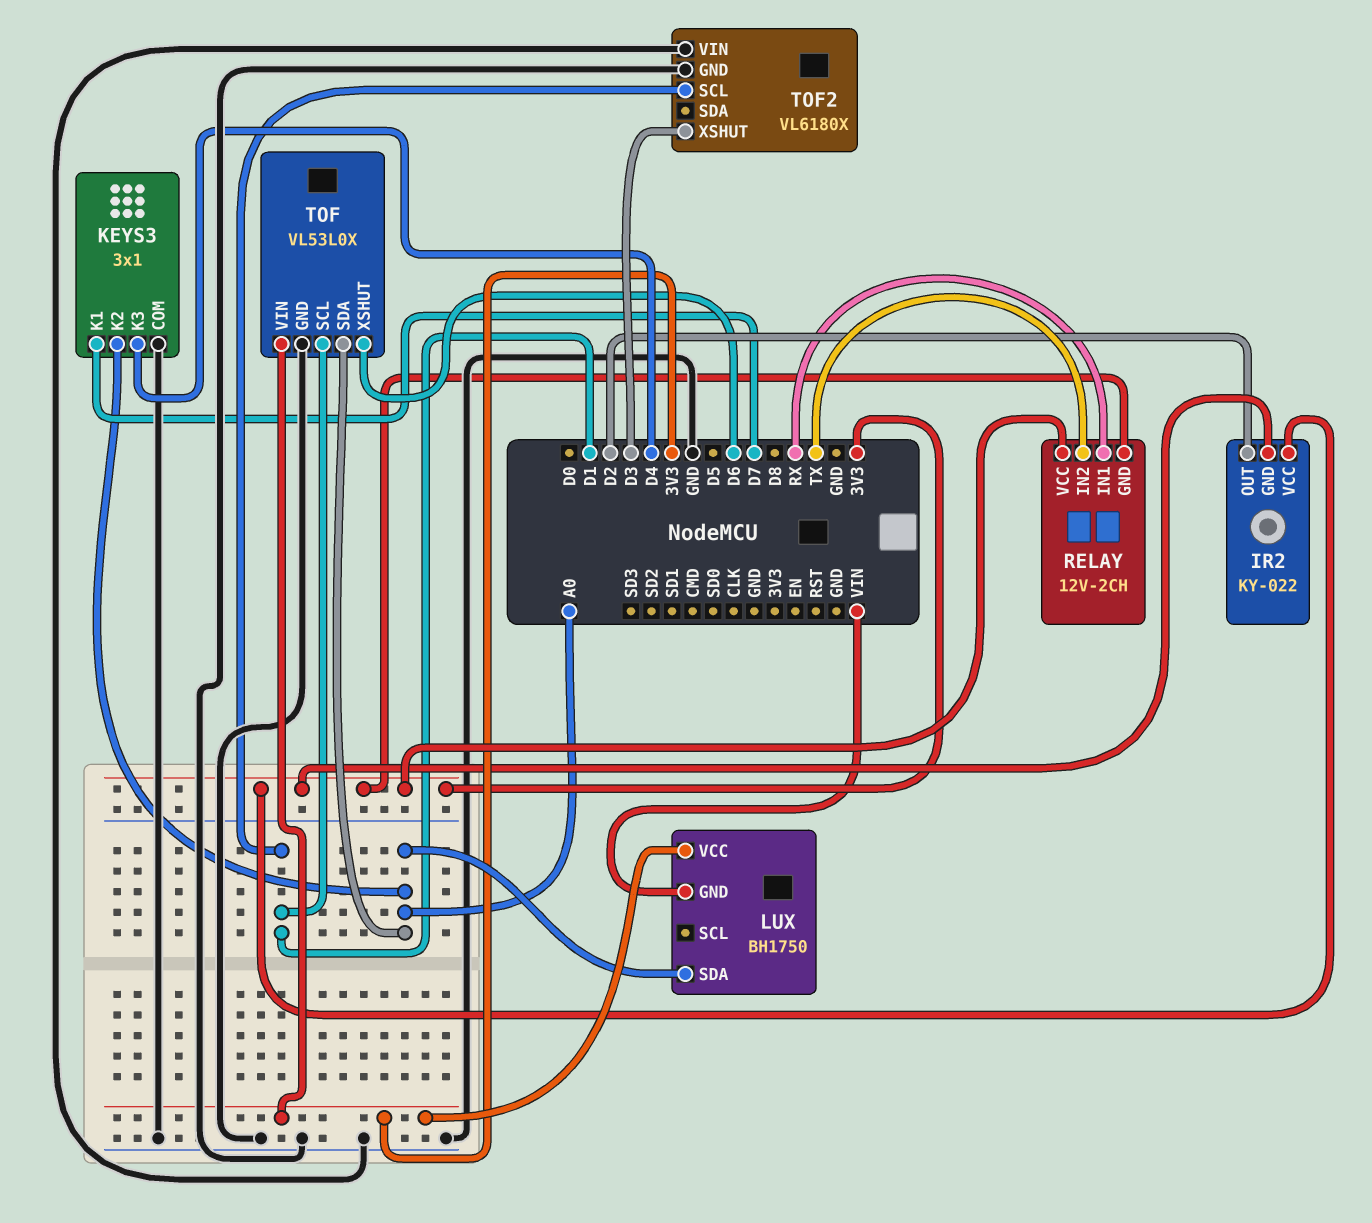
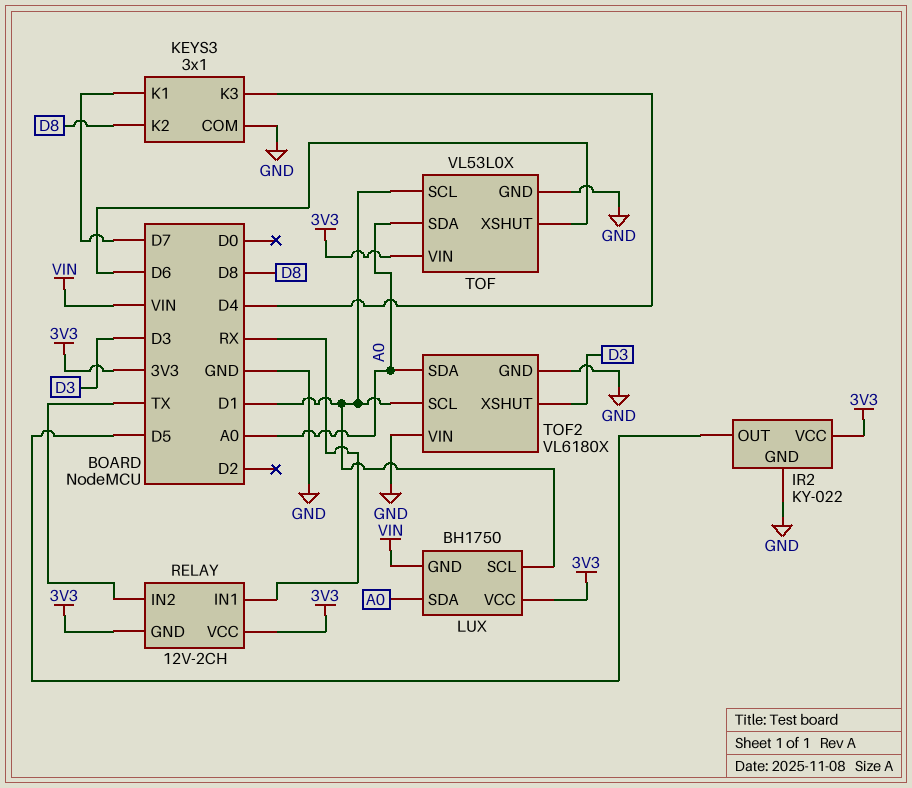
IR2 pin GND: 3V3 -> GND
IR2 pin OUT: D2 -> D5
KEYS3 pin K2: A0 -> D8
LUX pin SCL: none -> D1
TOF2 pin SDA: none -> A0

